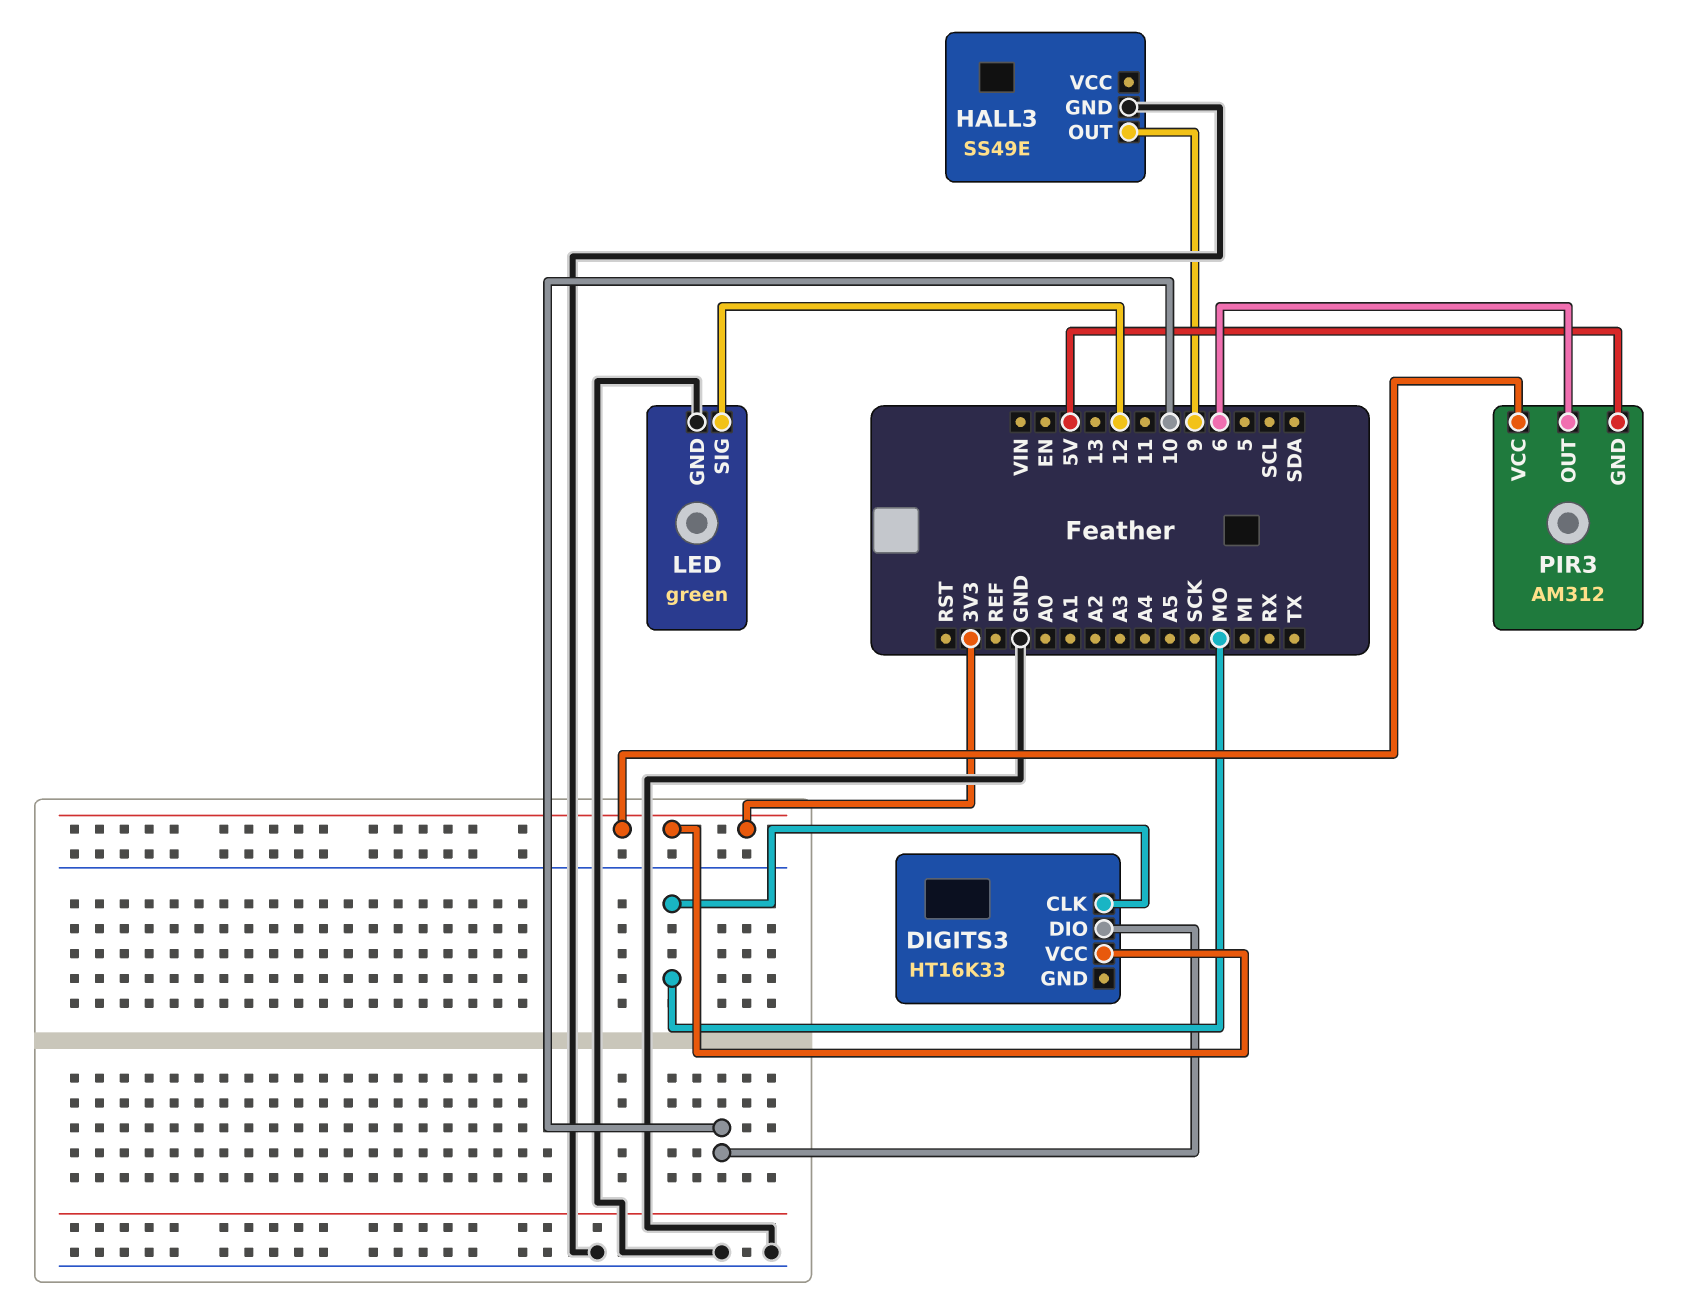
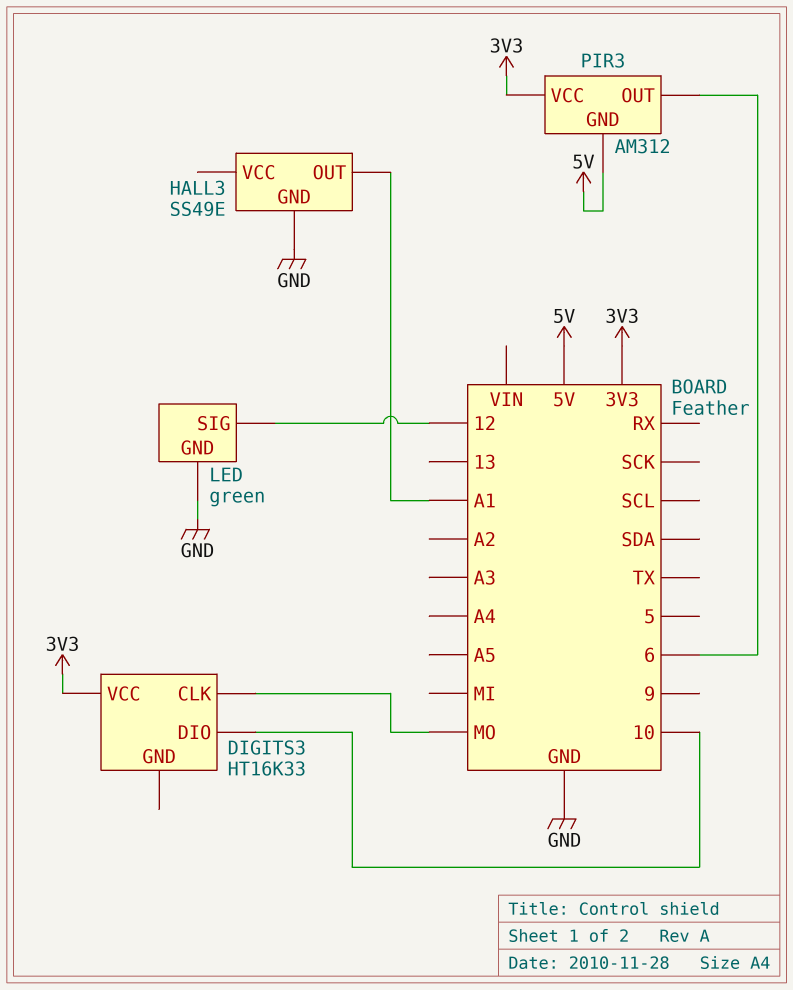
HALL3 pin OUT: 9 -> A1

